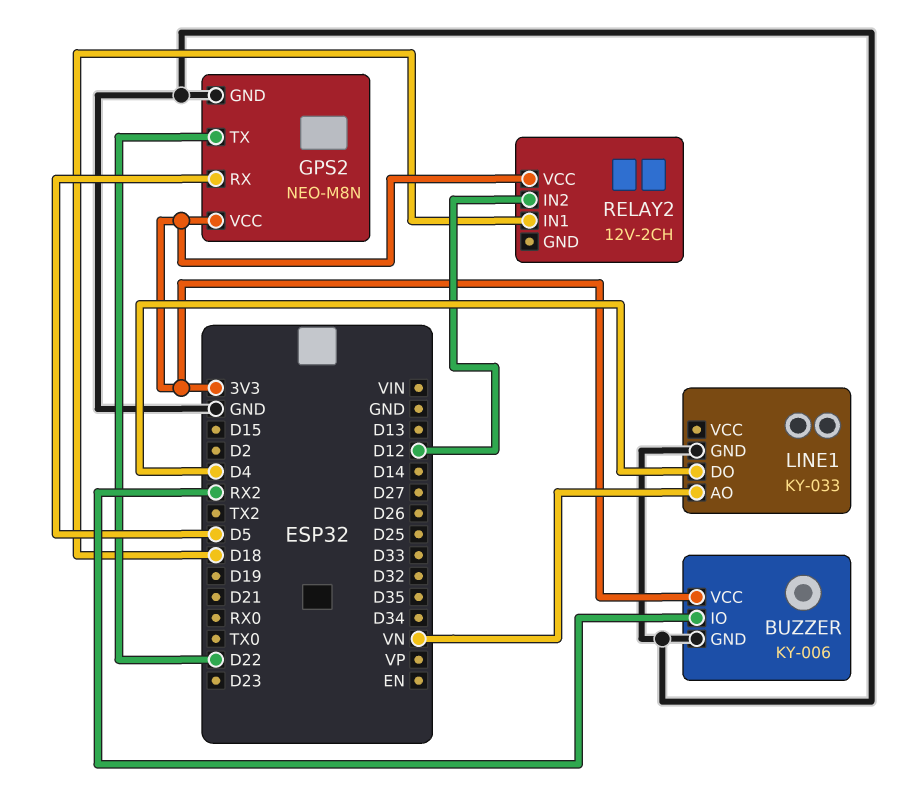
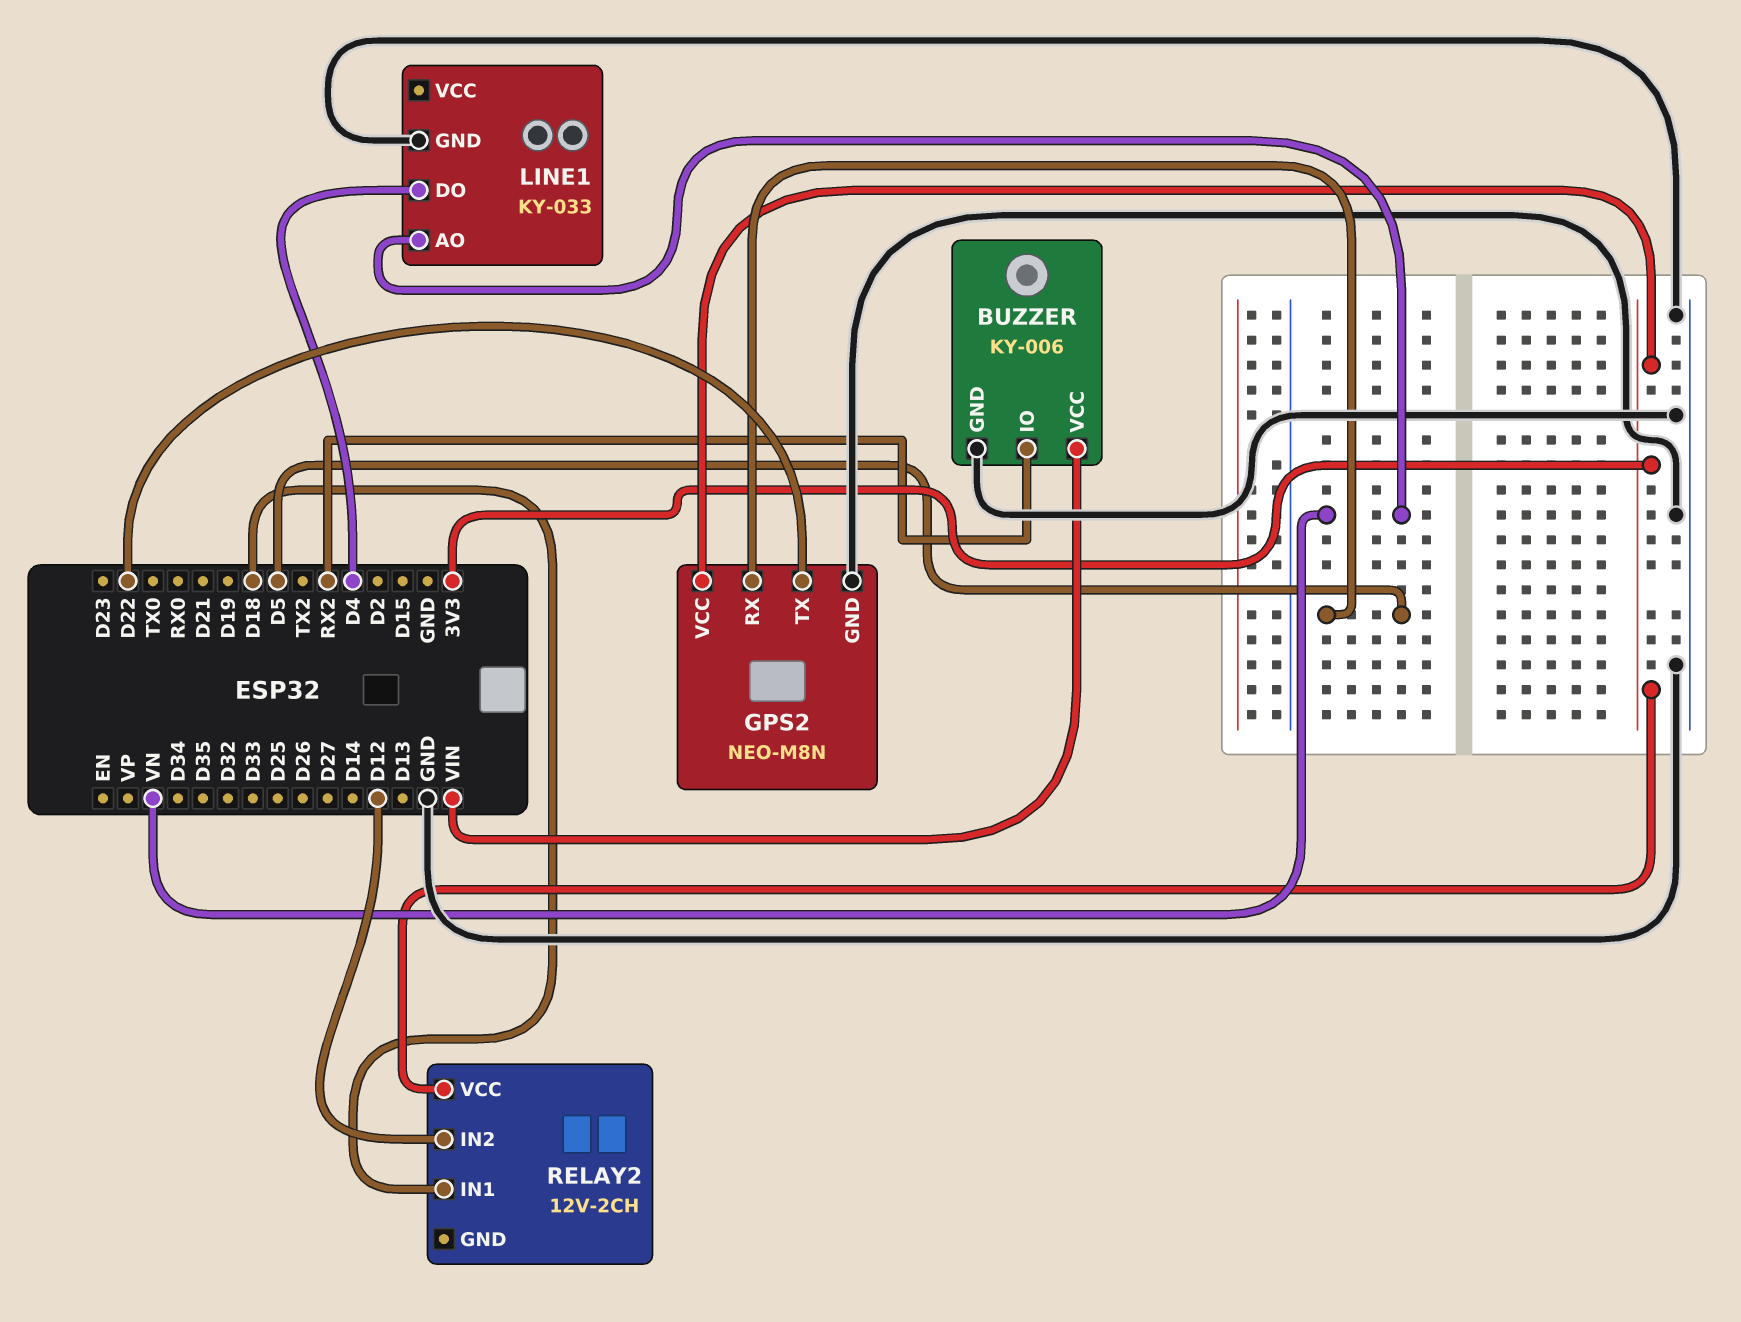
BUZZER pin VCC: 3V3 -> VIN

